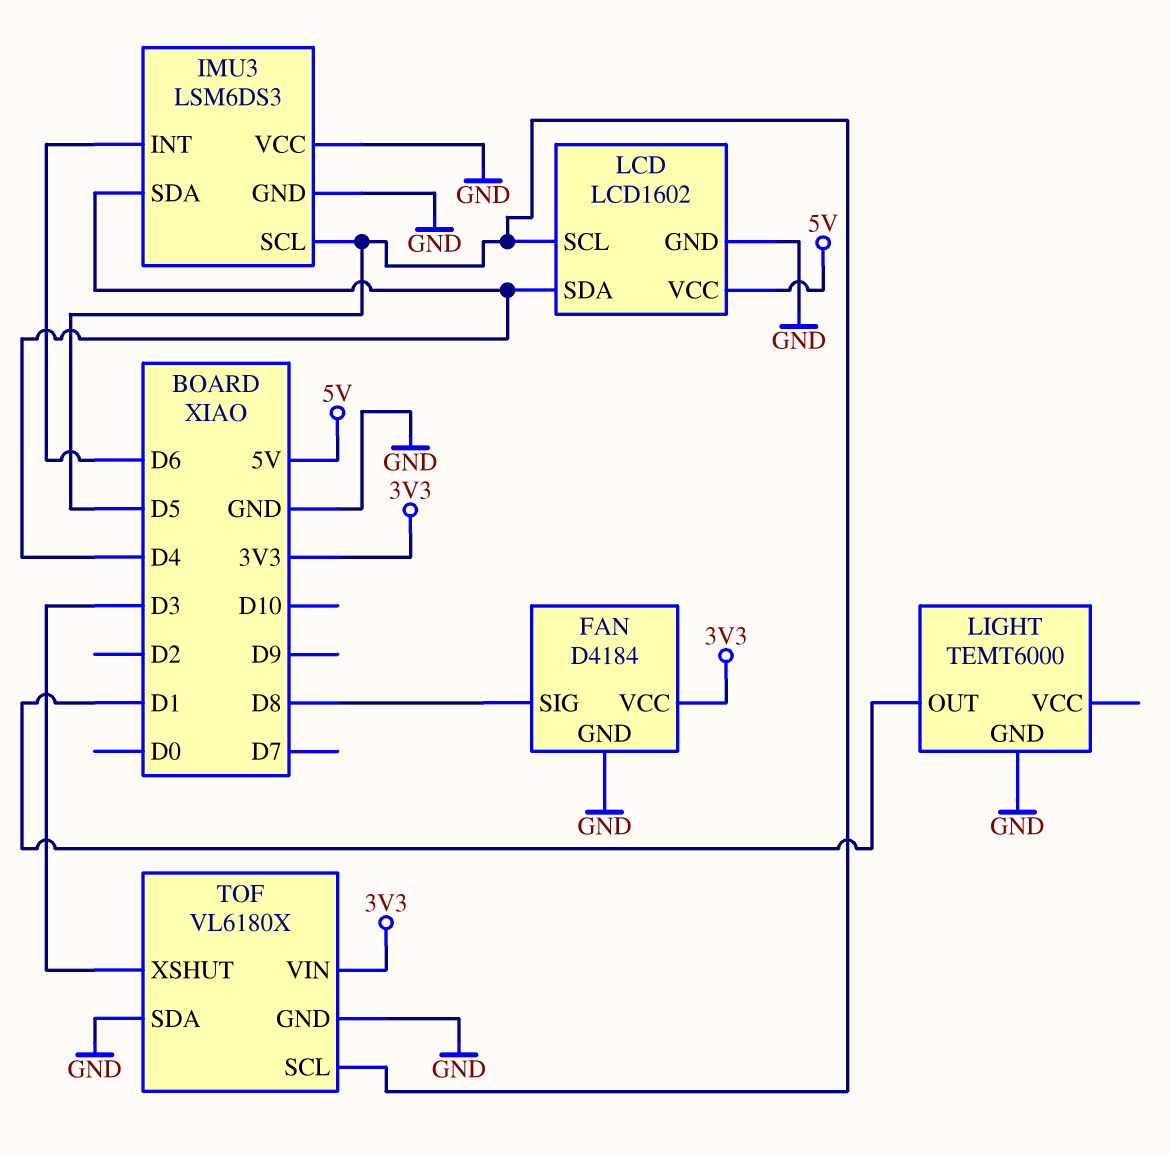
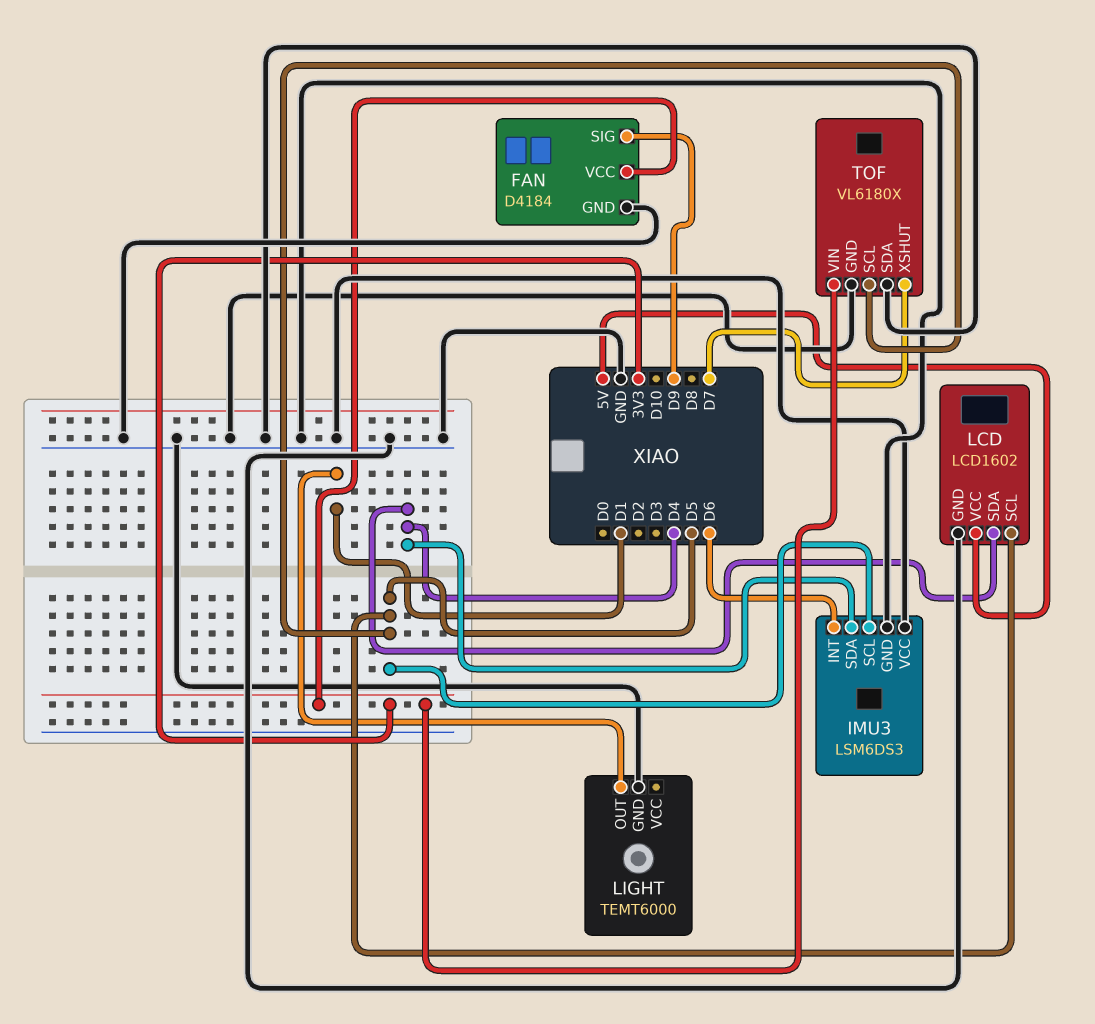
FAN pin SIG: D8 -> D9
TOF pin XSHUT: D3 -> D7

